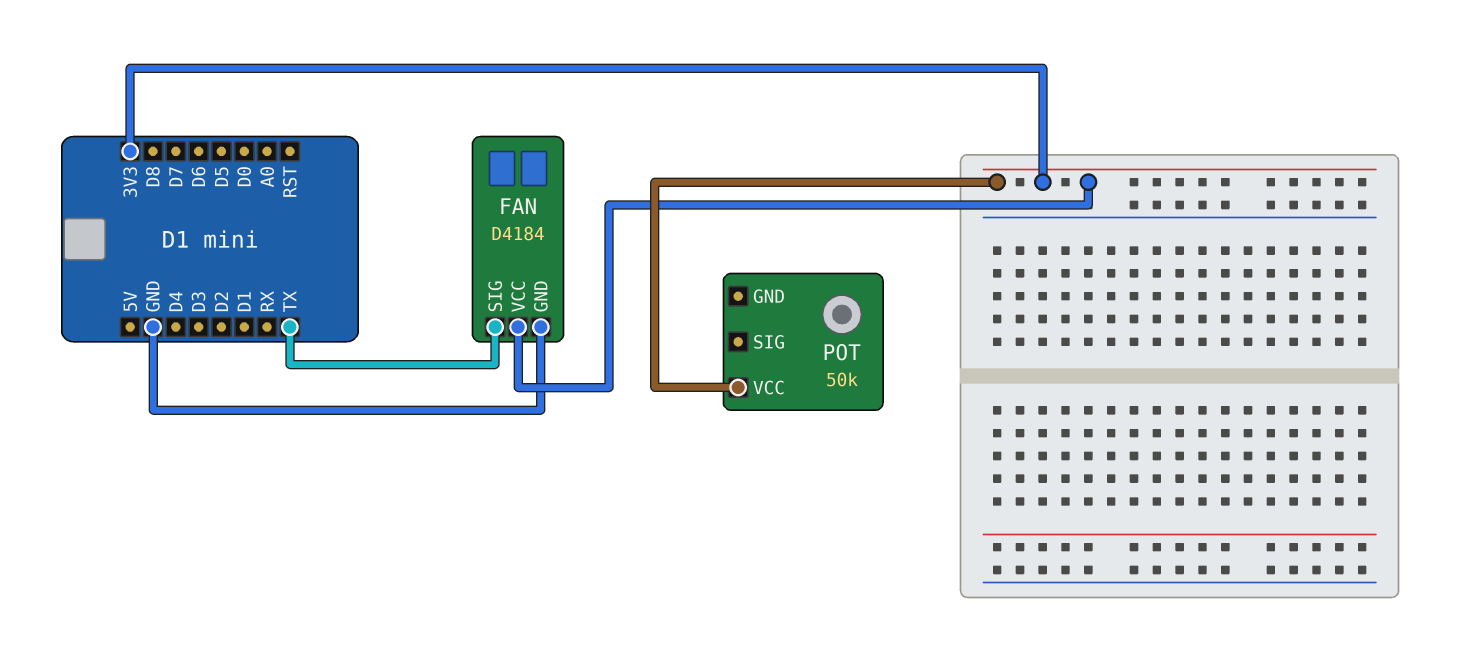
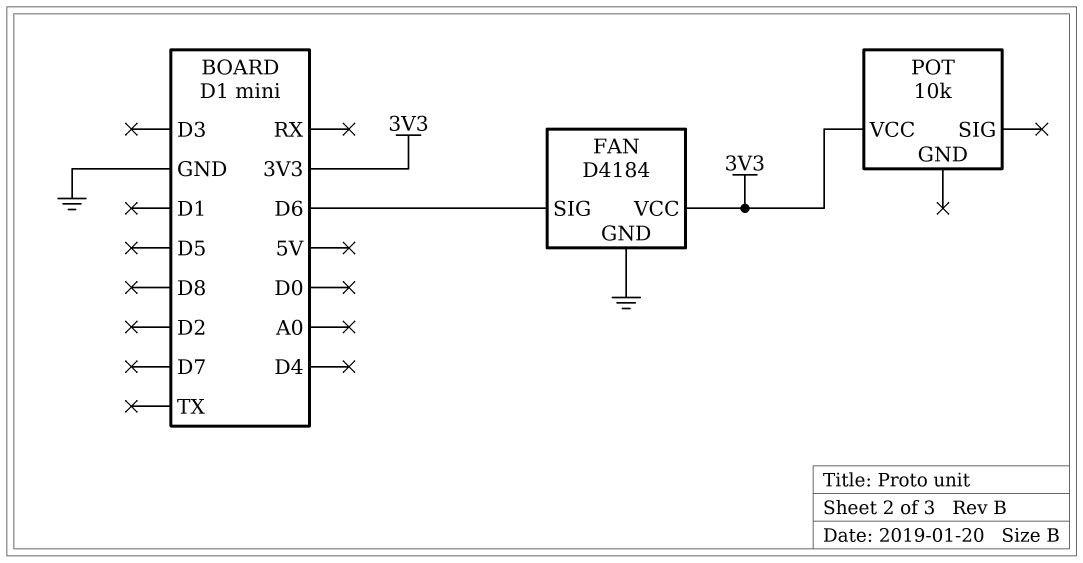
FAN pin SIG: TX -> D6
POT: 50k -> 10k

